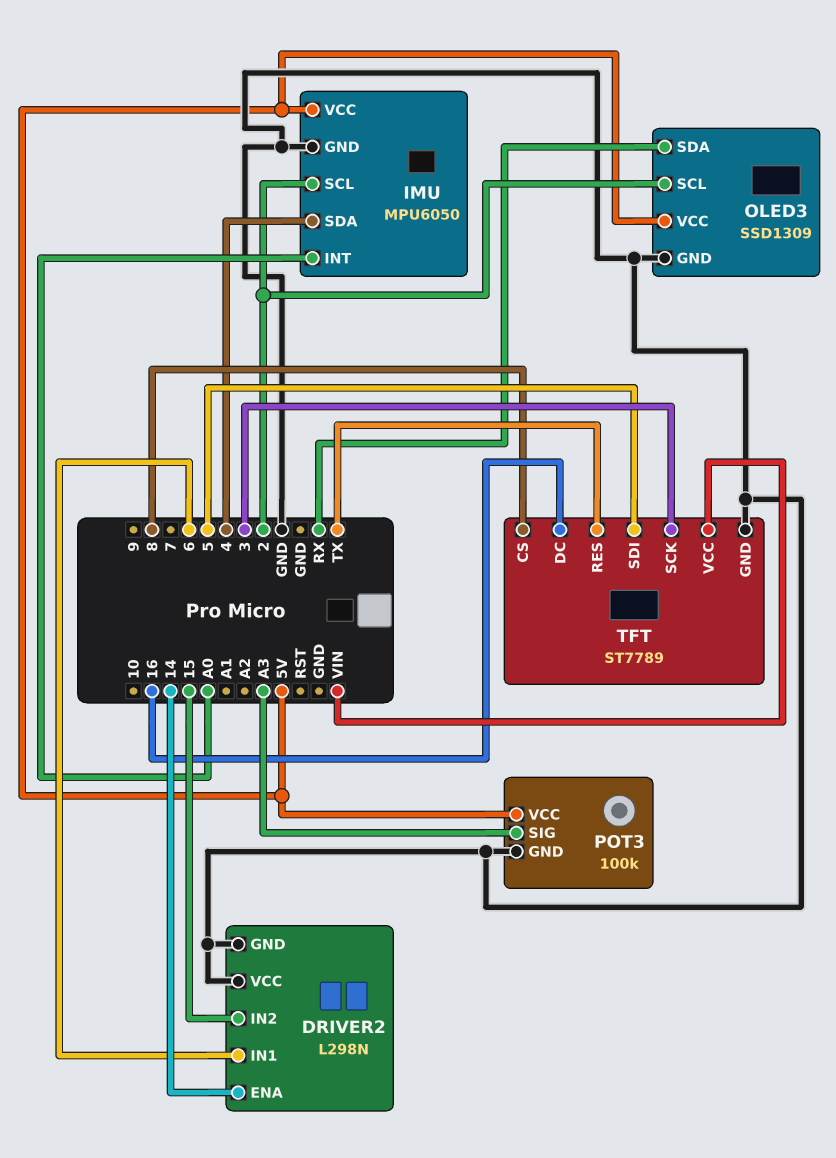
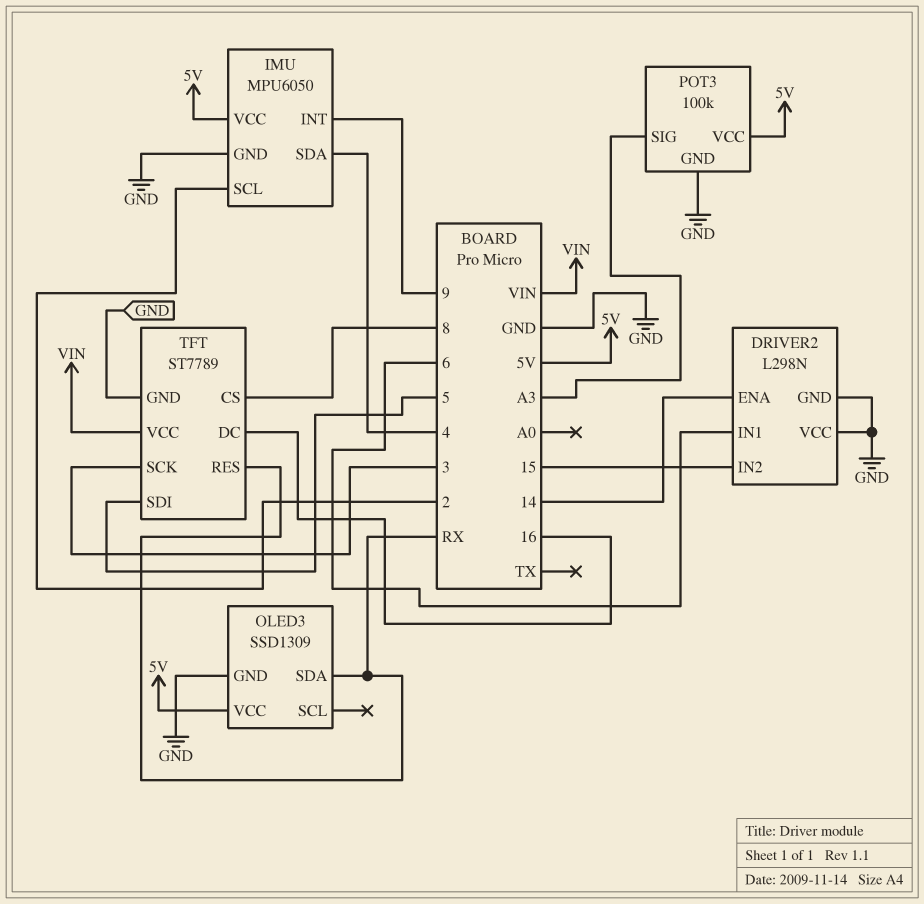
IMU pin INT: A0 -> 9
OLED3 pin SCL: 2 -> none
TFT pin RES: TX -> RX

